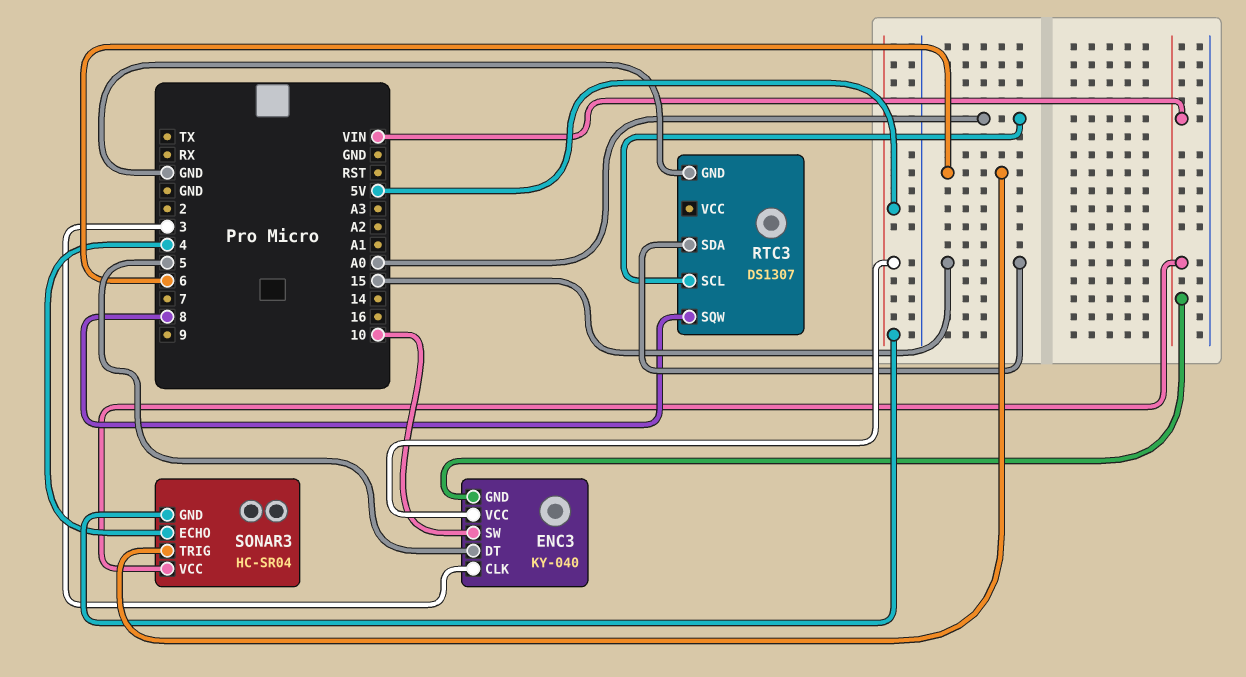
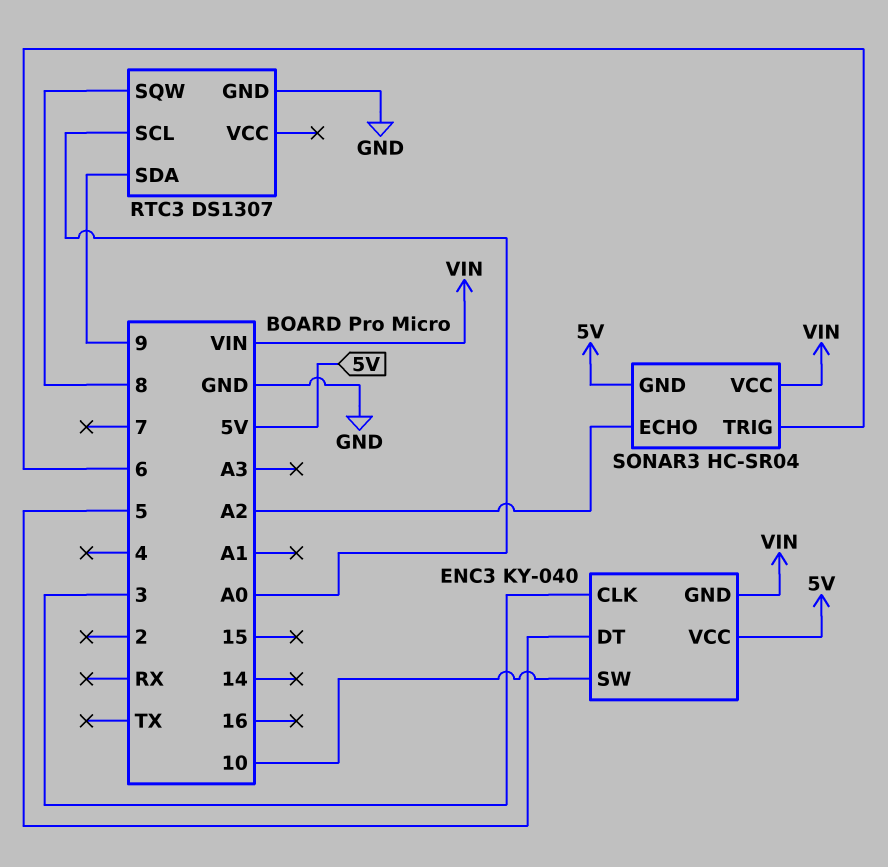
RTC3 pin SDA: 15 -> 9
SONAR3 pin ECHO: 4 -> A2

